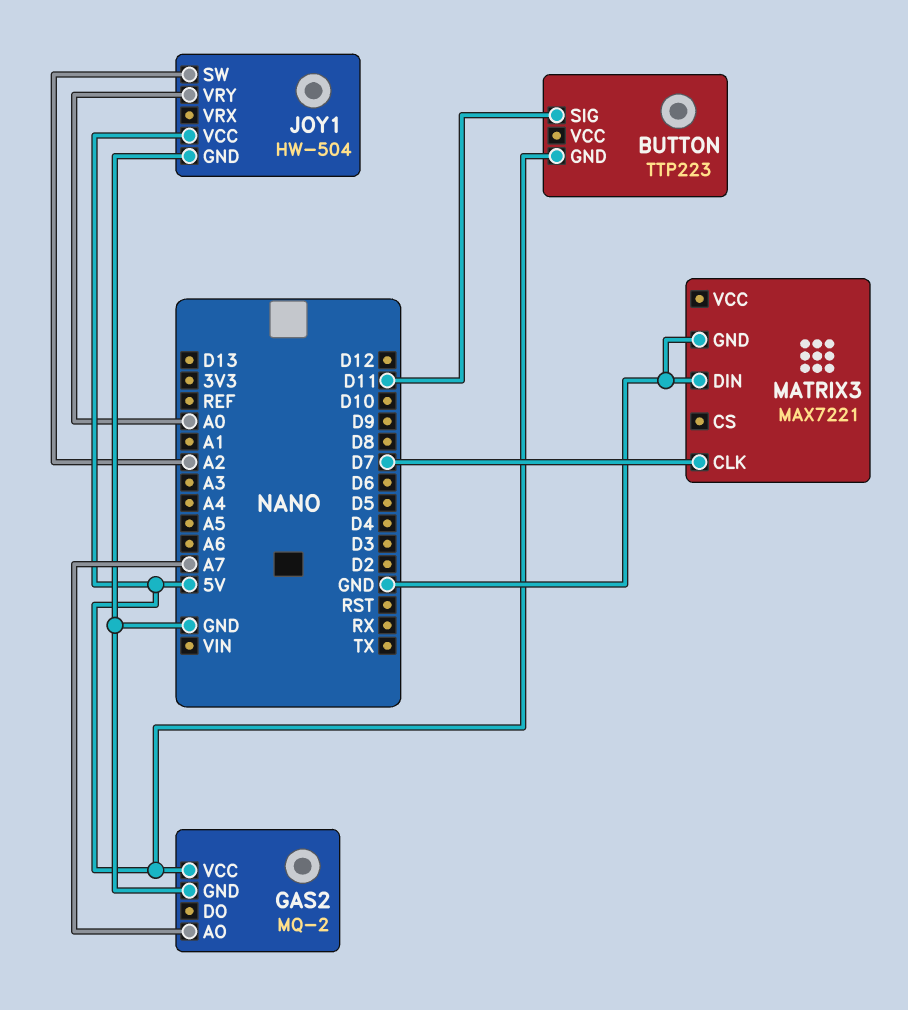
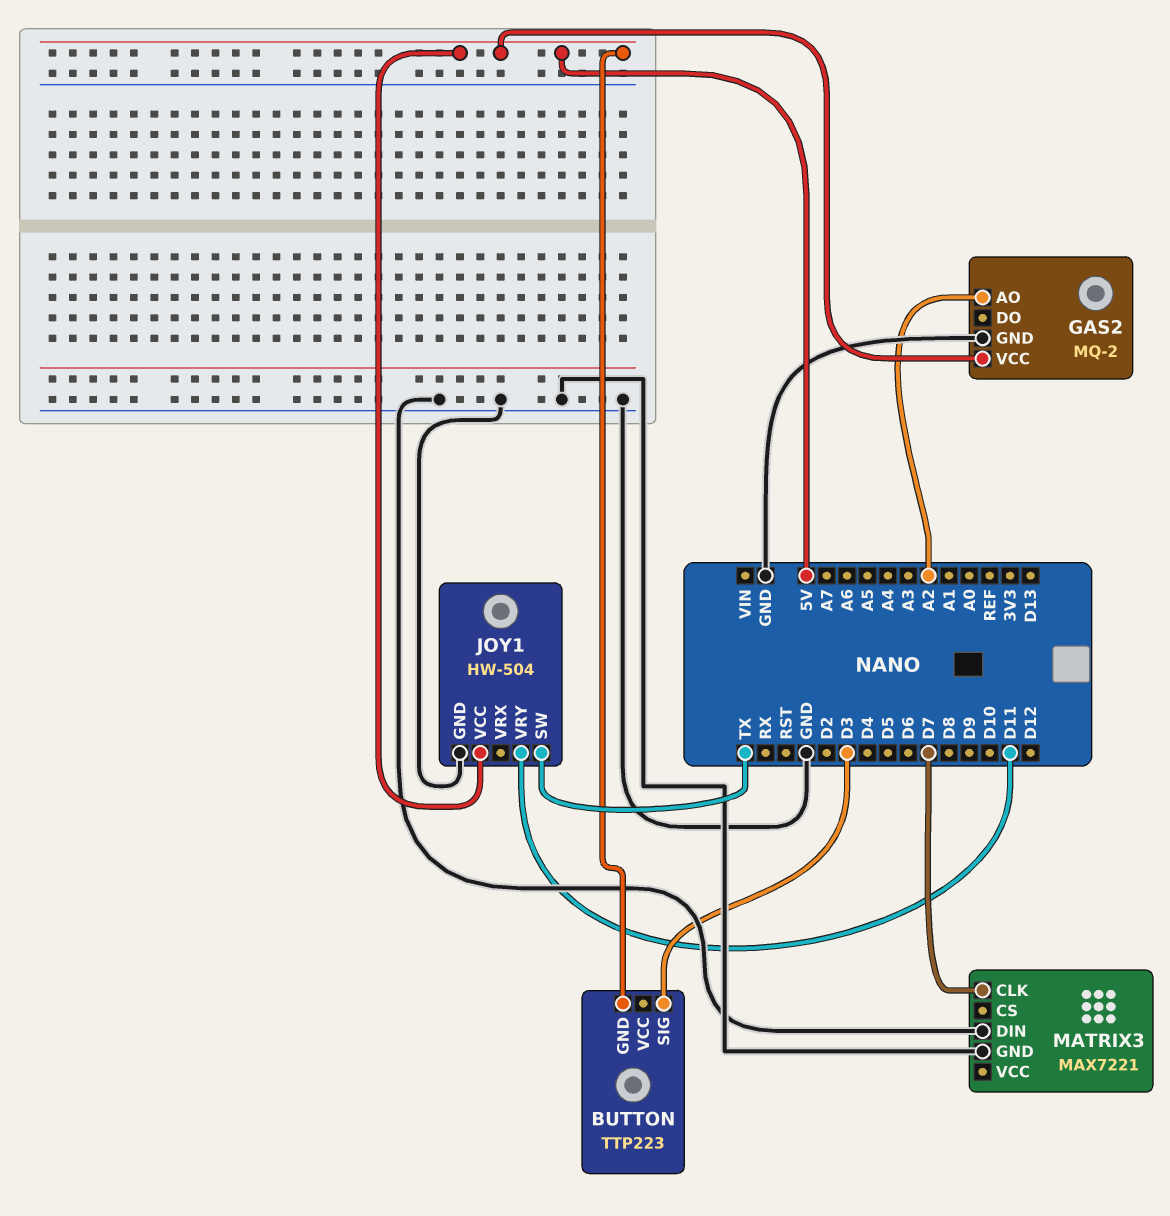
BUTTON pin SIG: D11 -> D3
GAS2 pin AO: A7 -> A2
JOY1 pin SW: A2 -> TX
JOY1 pin VRY: A0 -> D11

